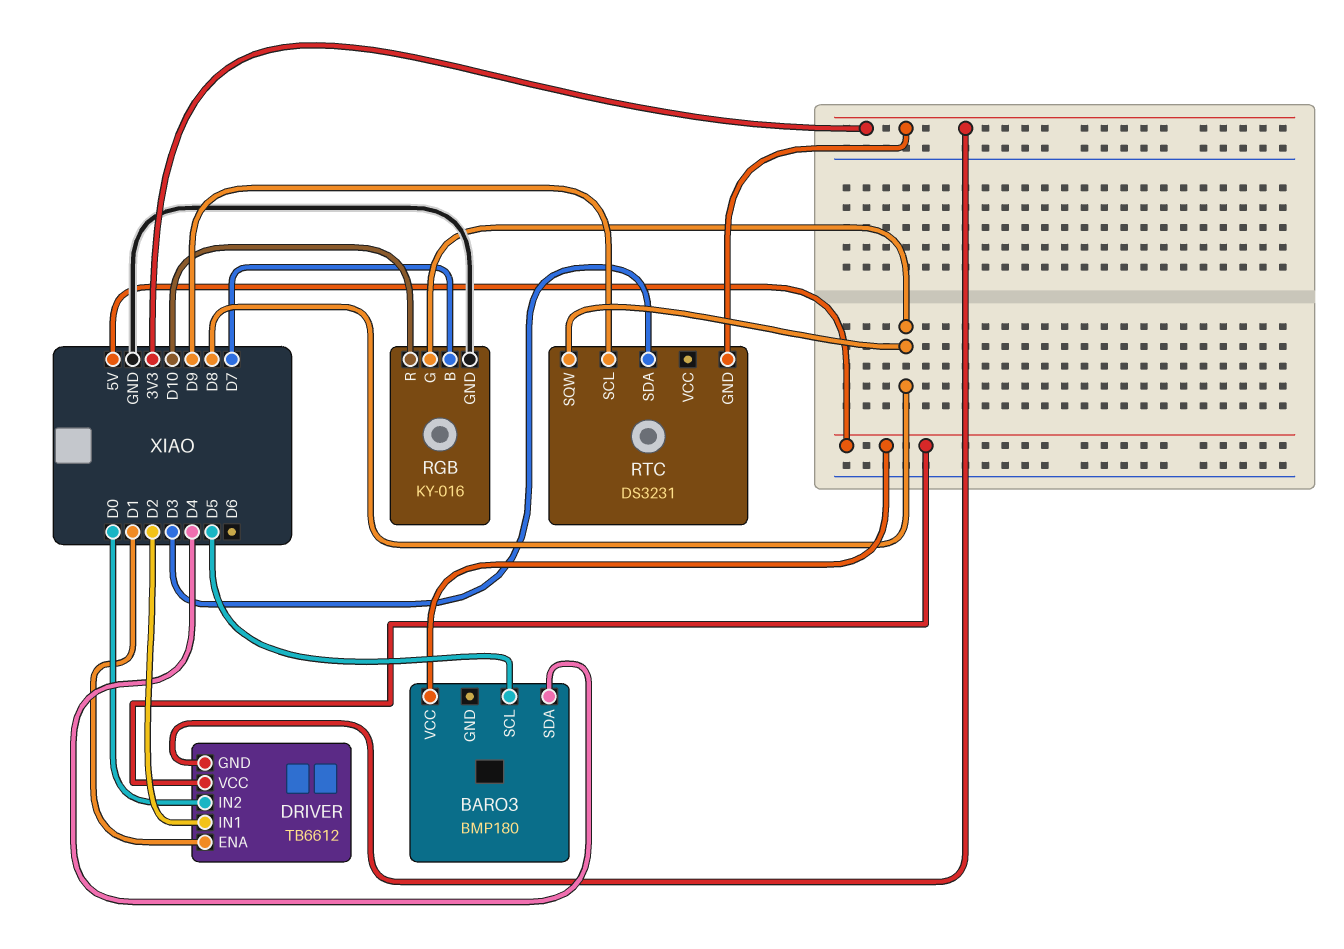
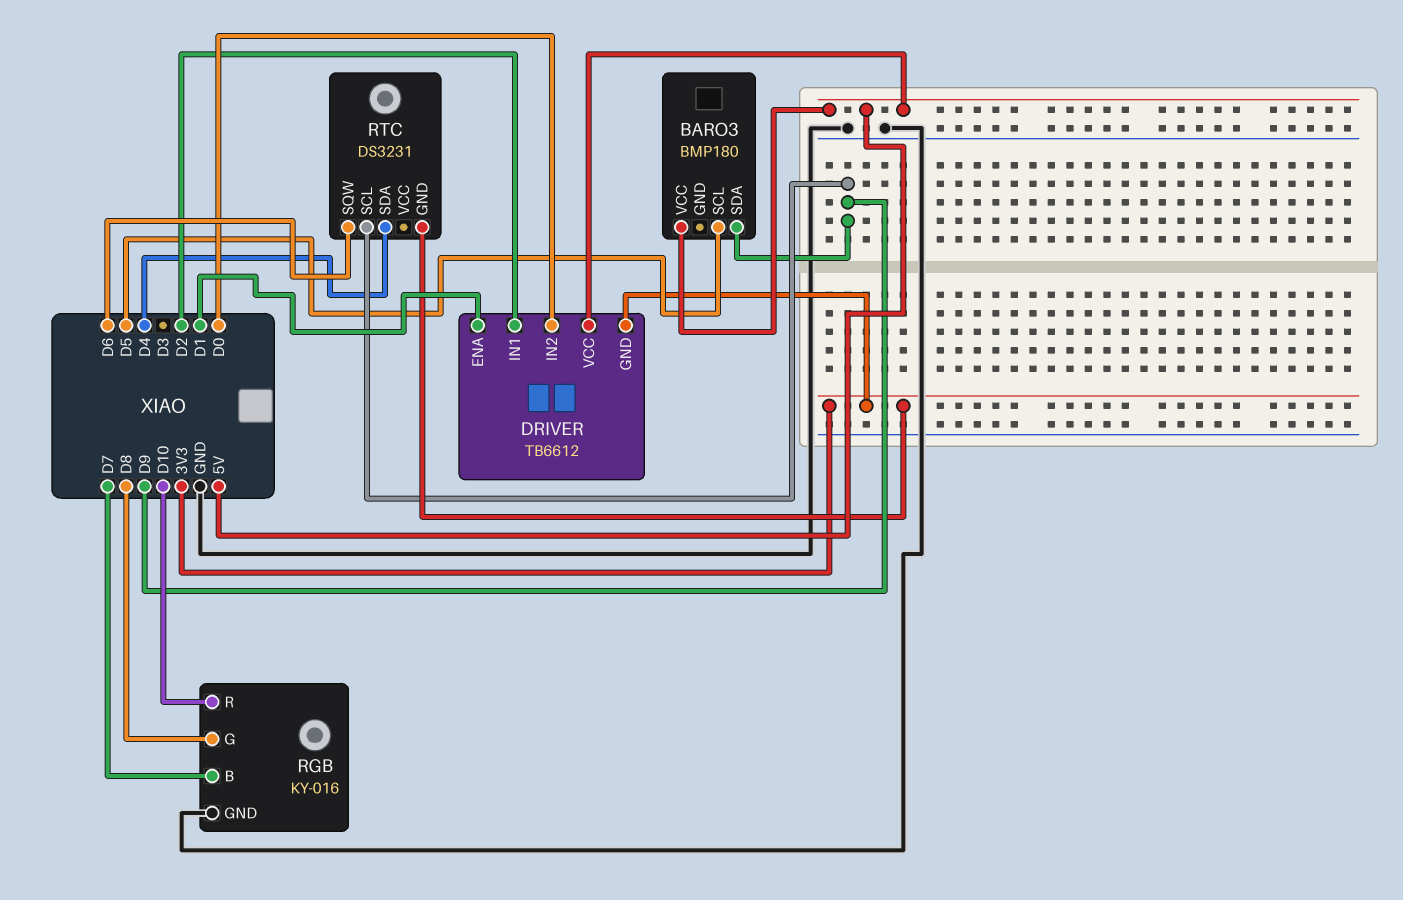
BARO3 pin SDA: D4 -> D9
RTC pin SDA: D3 -> D4
RTC pin SQW: D8 -> D6

